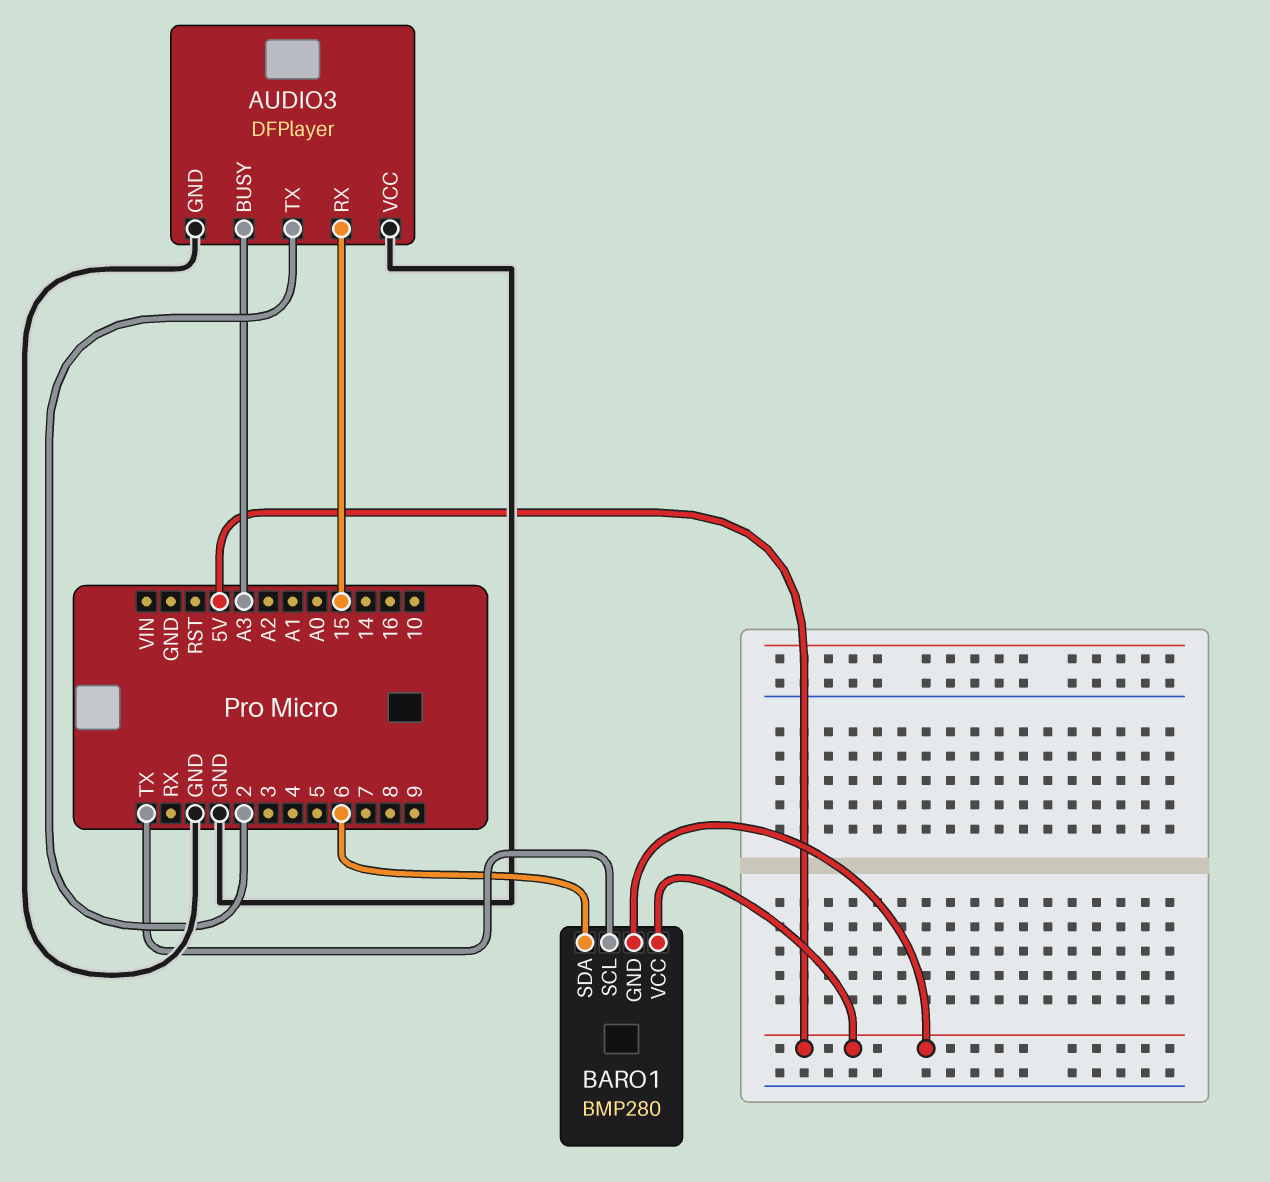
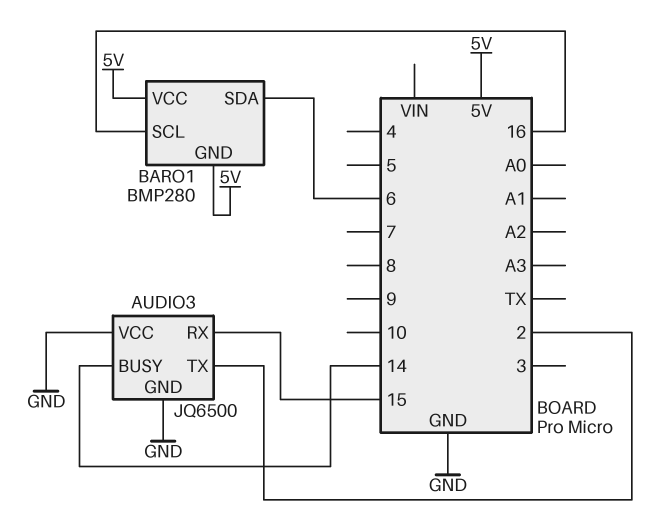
AUDIO3: DFPlayer -> JQ6500
AUDIO3 pin BUSY: A3 -> 14
BARO1 pin SCL: TX -> 16

